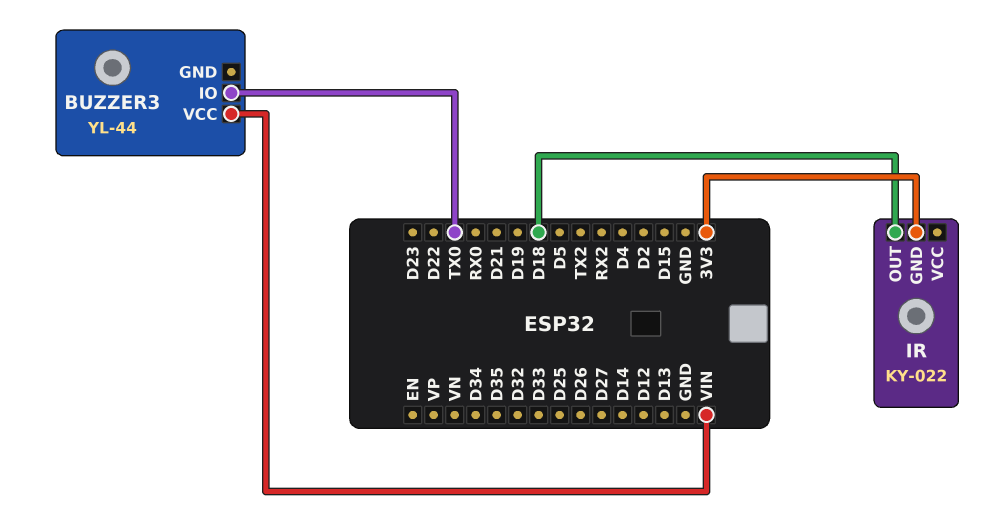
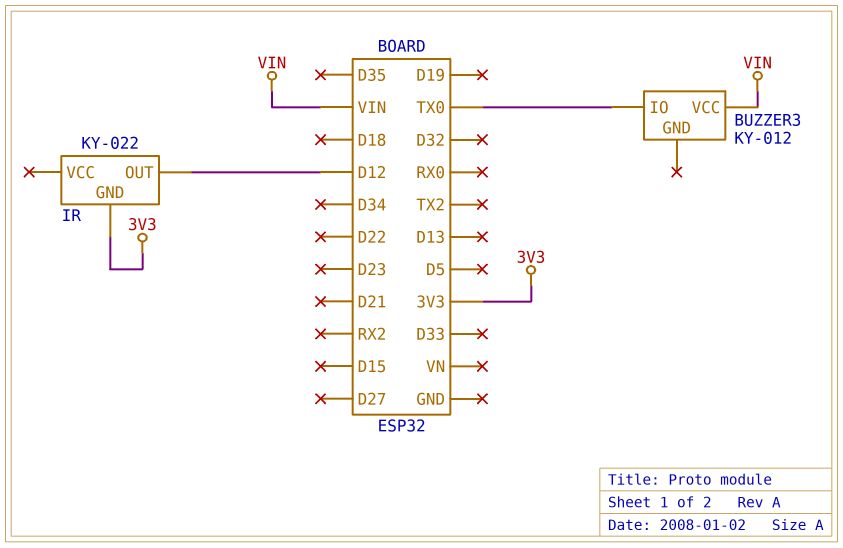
BUZZER3: YL-44 -> KY-012
IR pin OUT: D18 -> D12

